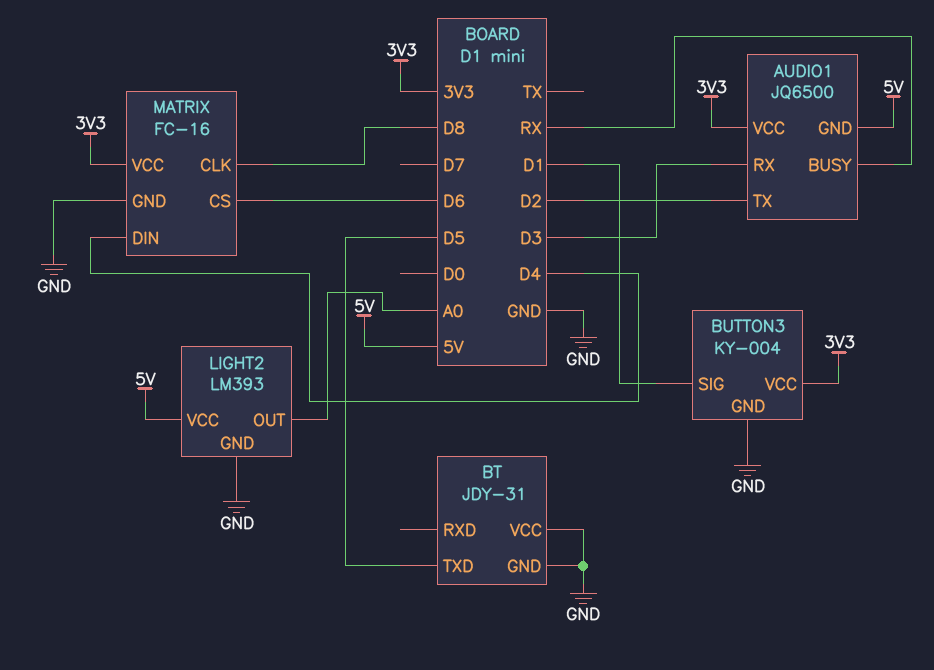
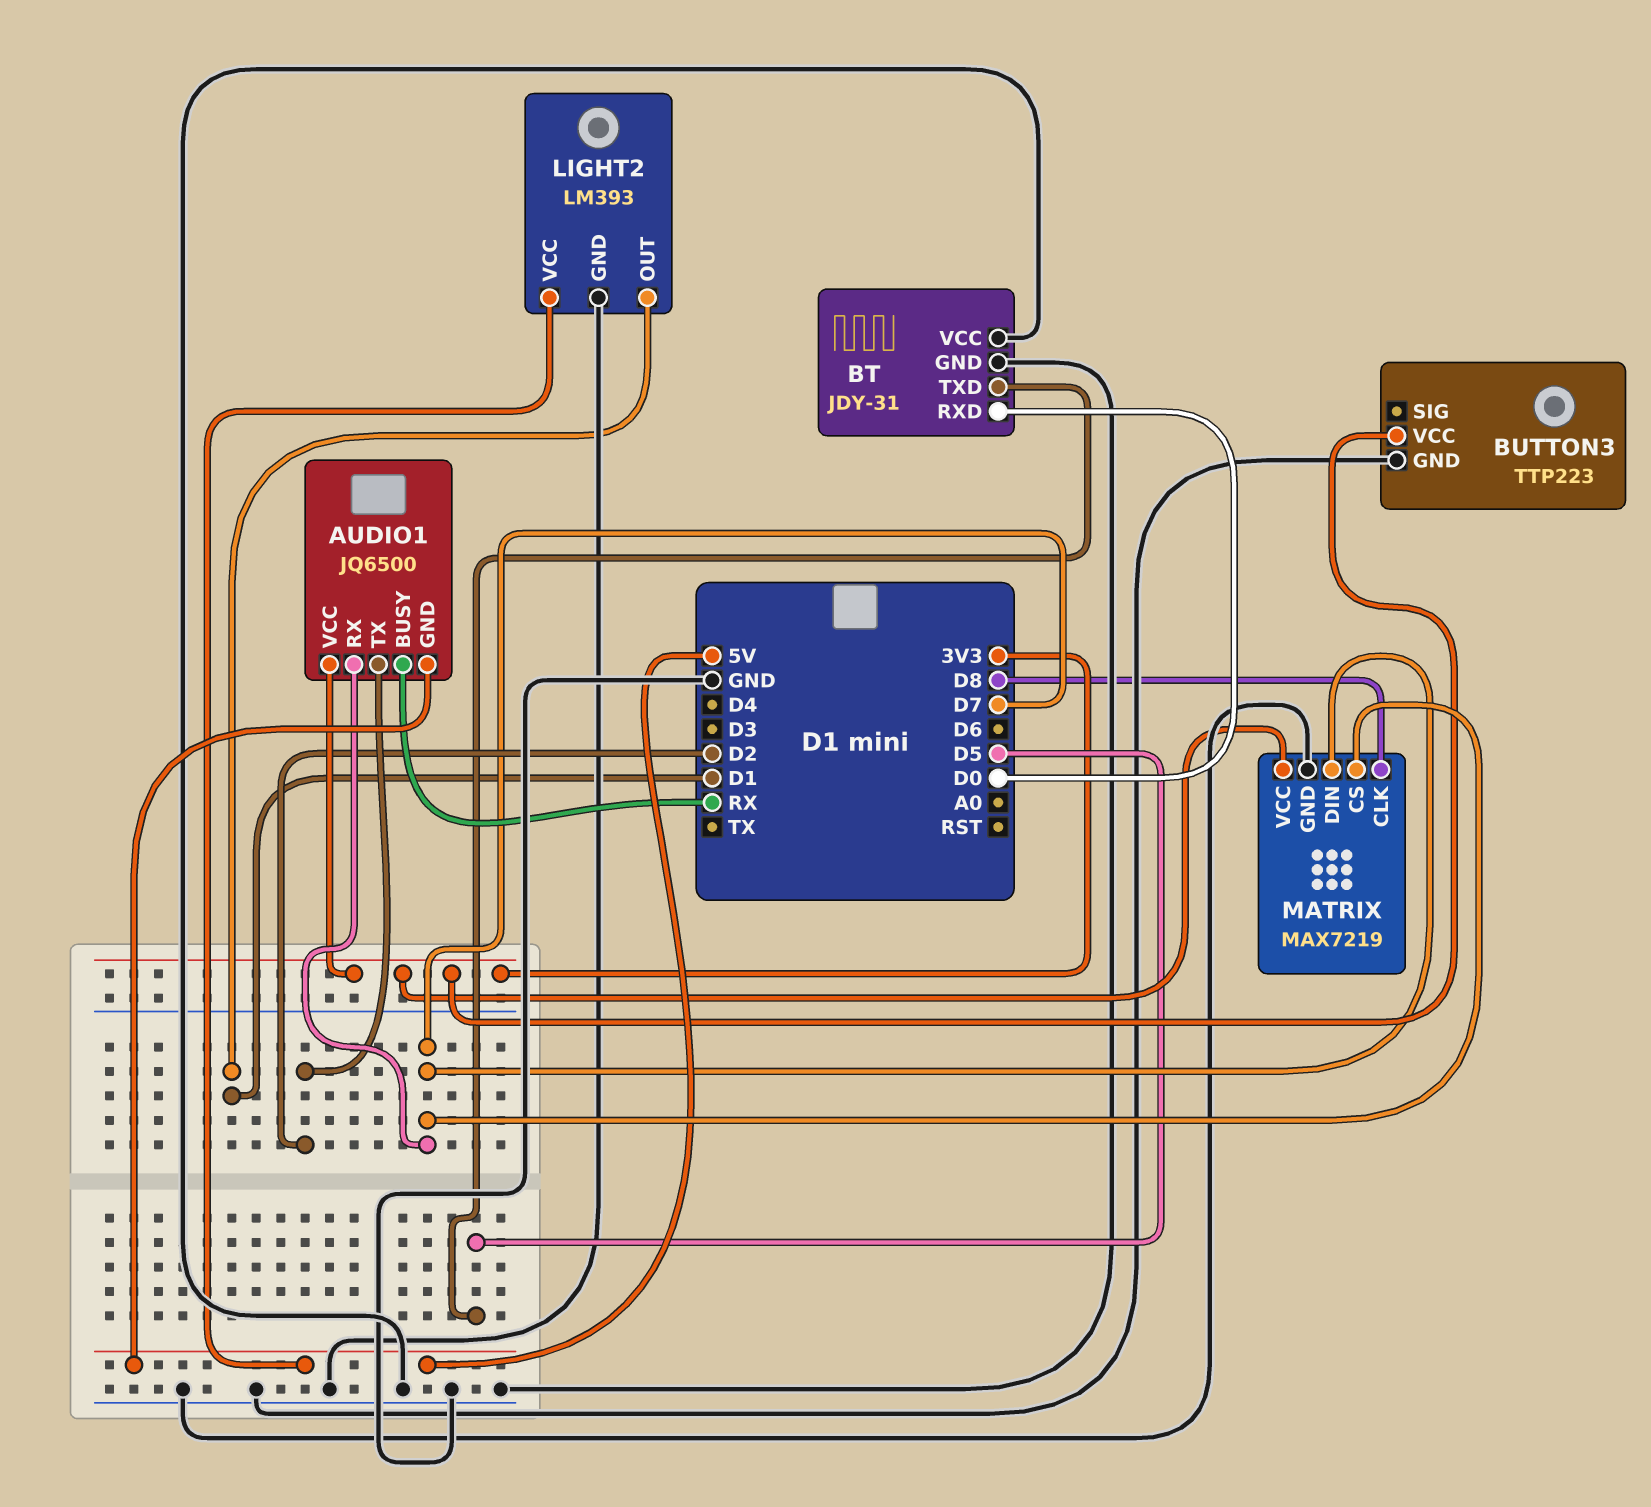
AUDIO1 pin RX: D3 -> D7
BT pin RXD: none -> D0
BUTTON3: KY-004 -> TTP223
BUTTON3 pin SIG: D1 -> none
LIGHT2 pin OUT: A0 -> D1
MATRIX: FC-16 -> MAX7219
MATRIX pin CS: D6 -> D7
MATRIX pin DIN: D4 -> D7

